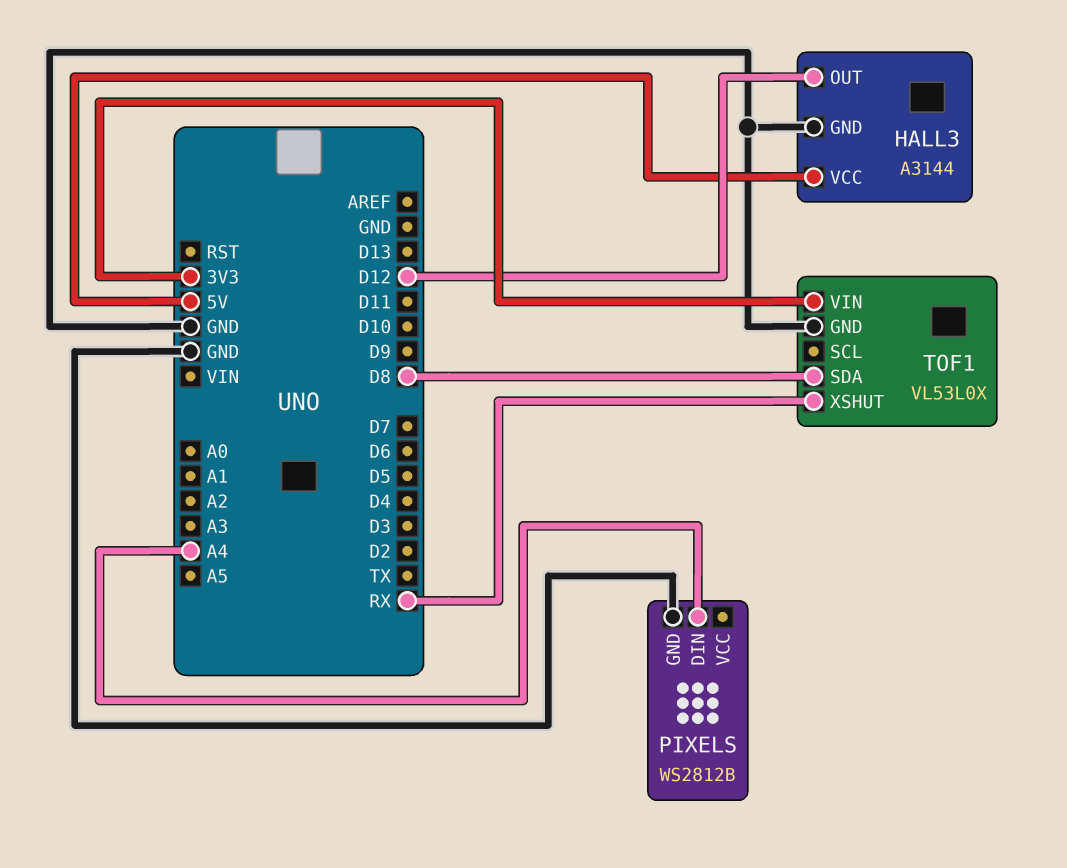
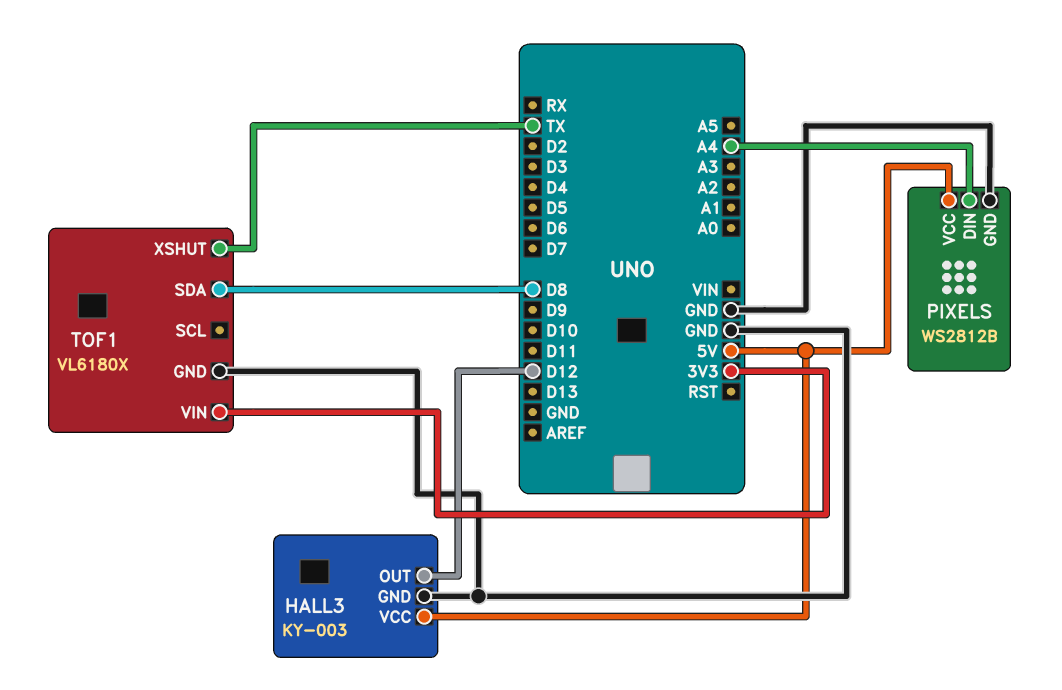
HALL3: A3144 -> KY-003
PIXELS pin VCC: none -> 5V
TOF1: VL53L0X -> VL6180X
TOF1 pin XSHUT: RX -> TX

